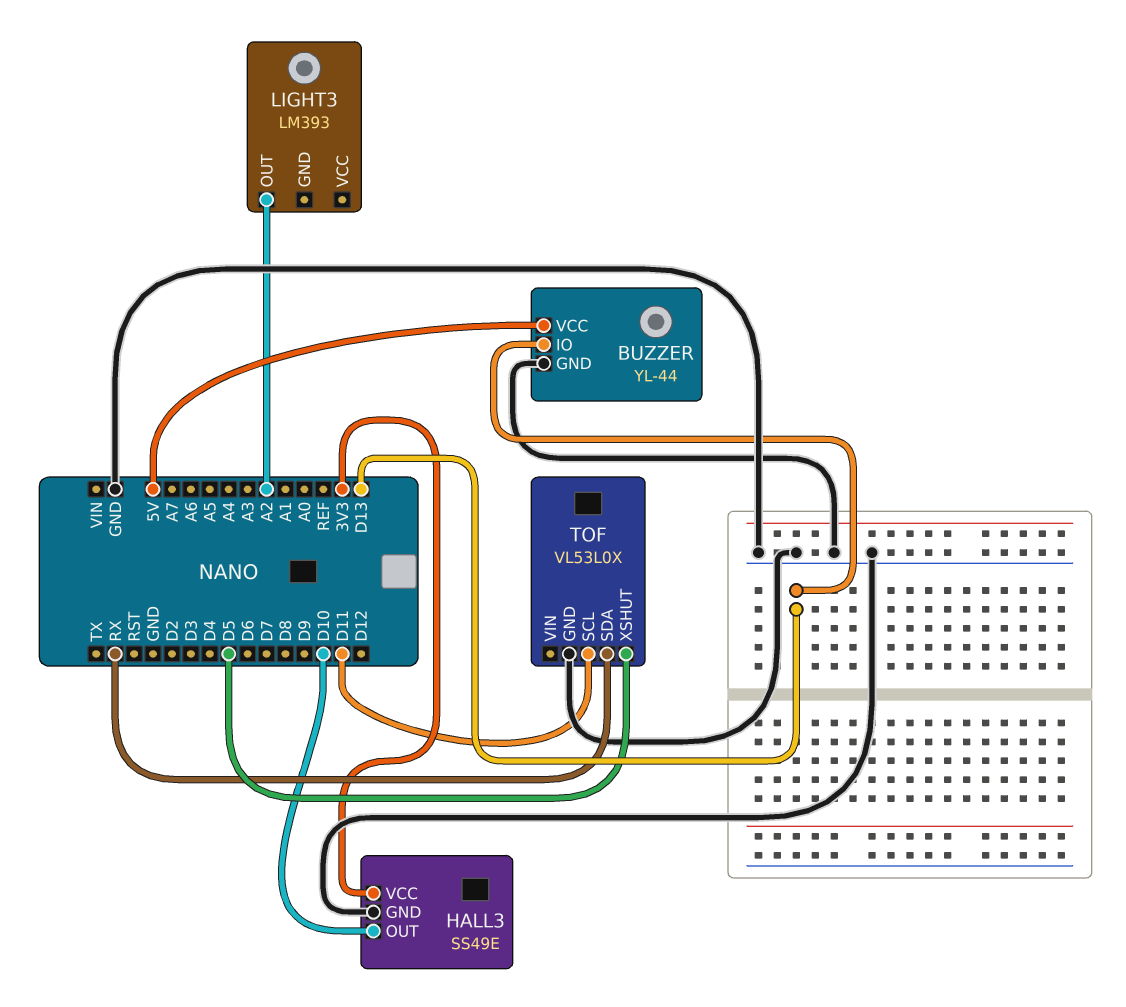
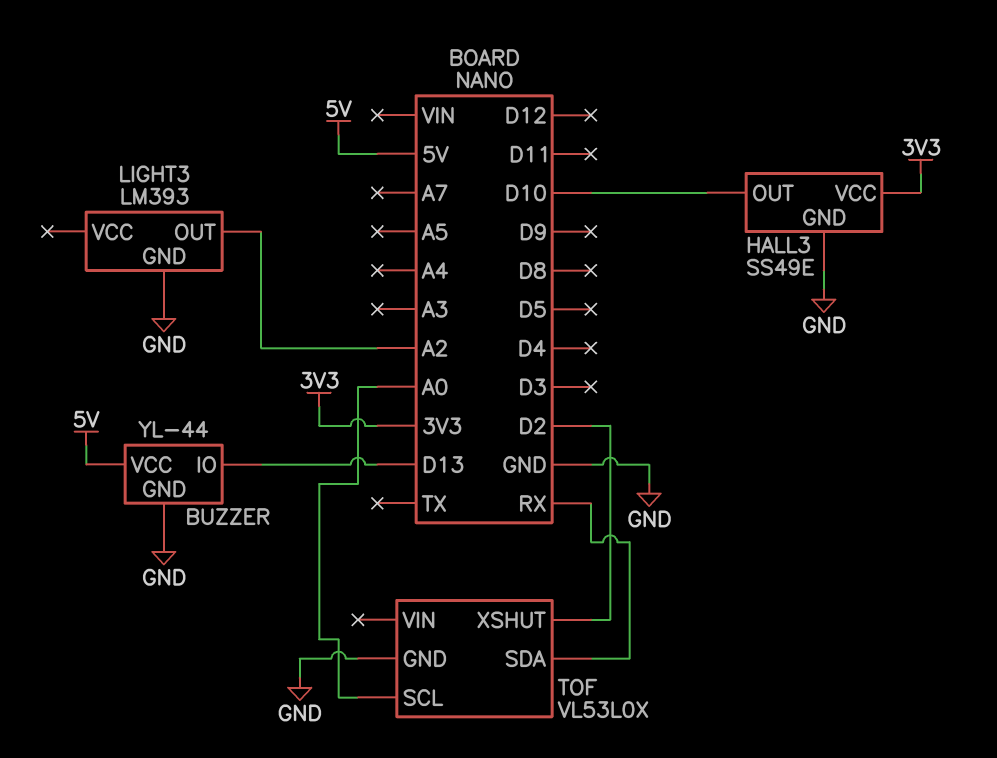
LIGHT3 pin GND: none -> GND
TOF pin SCL: D11 -> A0
TOF pin XSHUT: D5 -> D2

